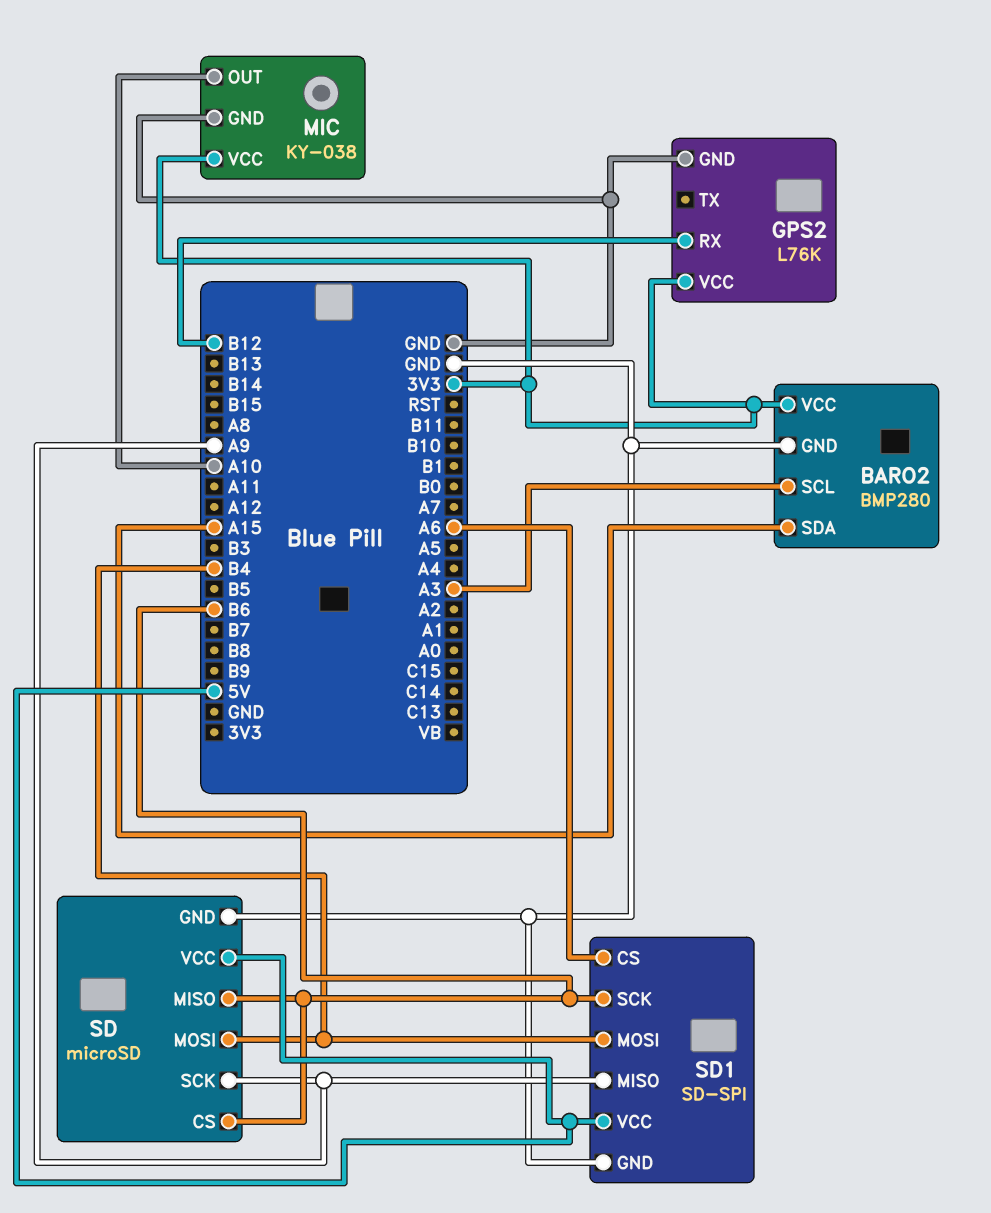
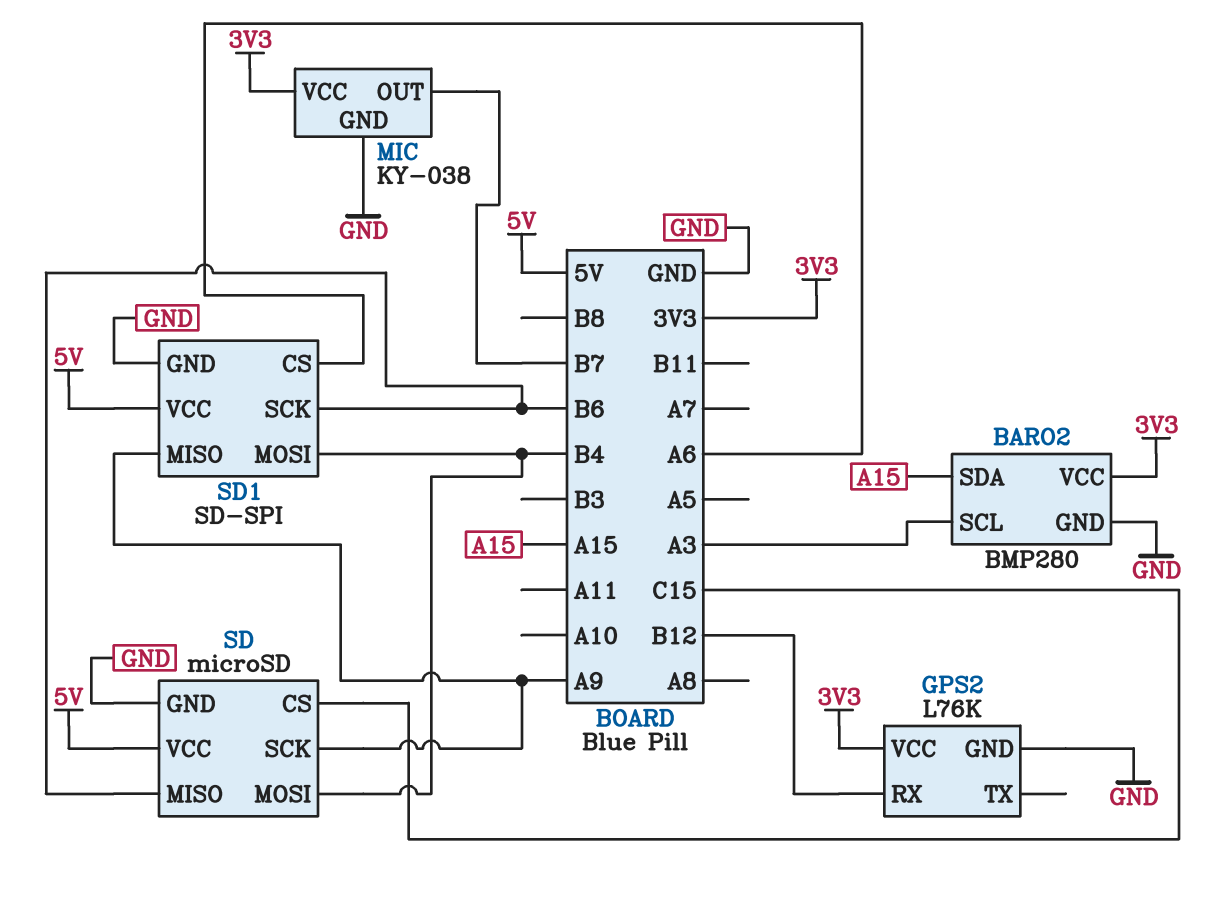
MIC pin OUT: A10 -> B7
SD pin CS: B6 -> C15

